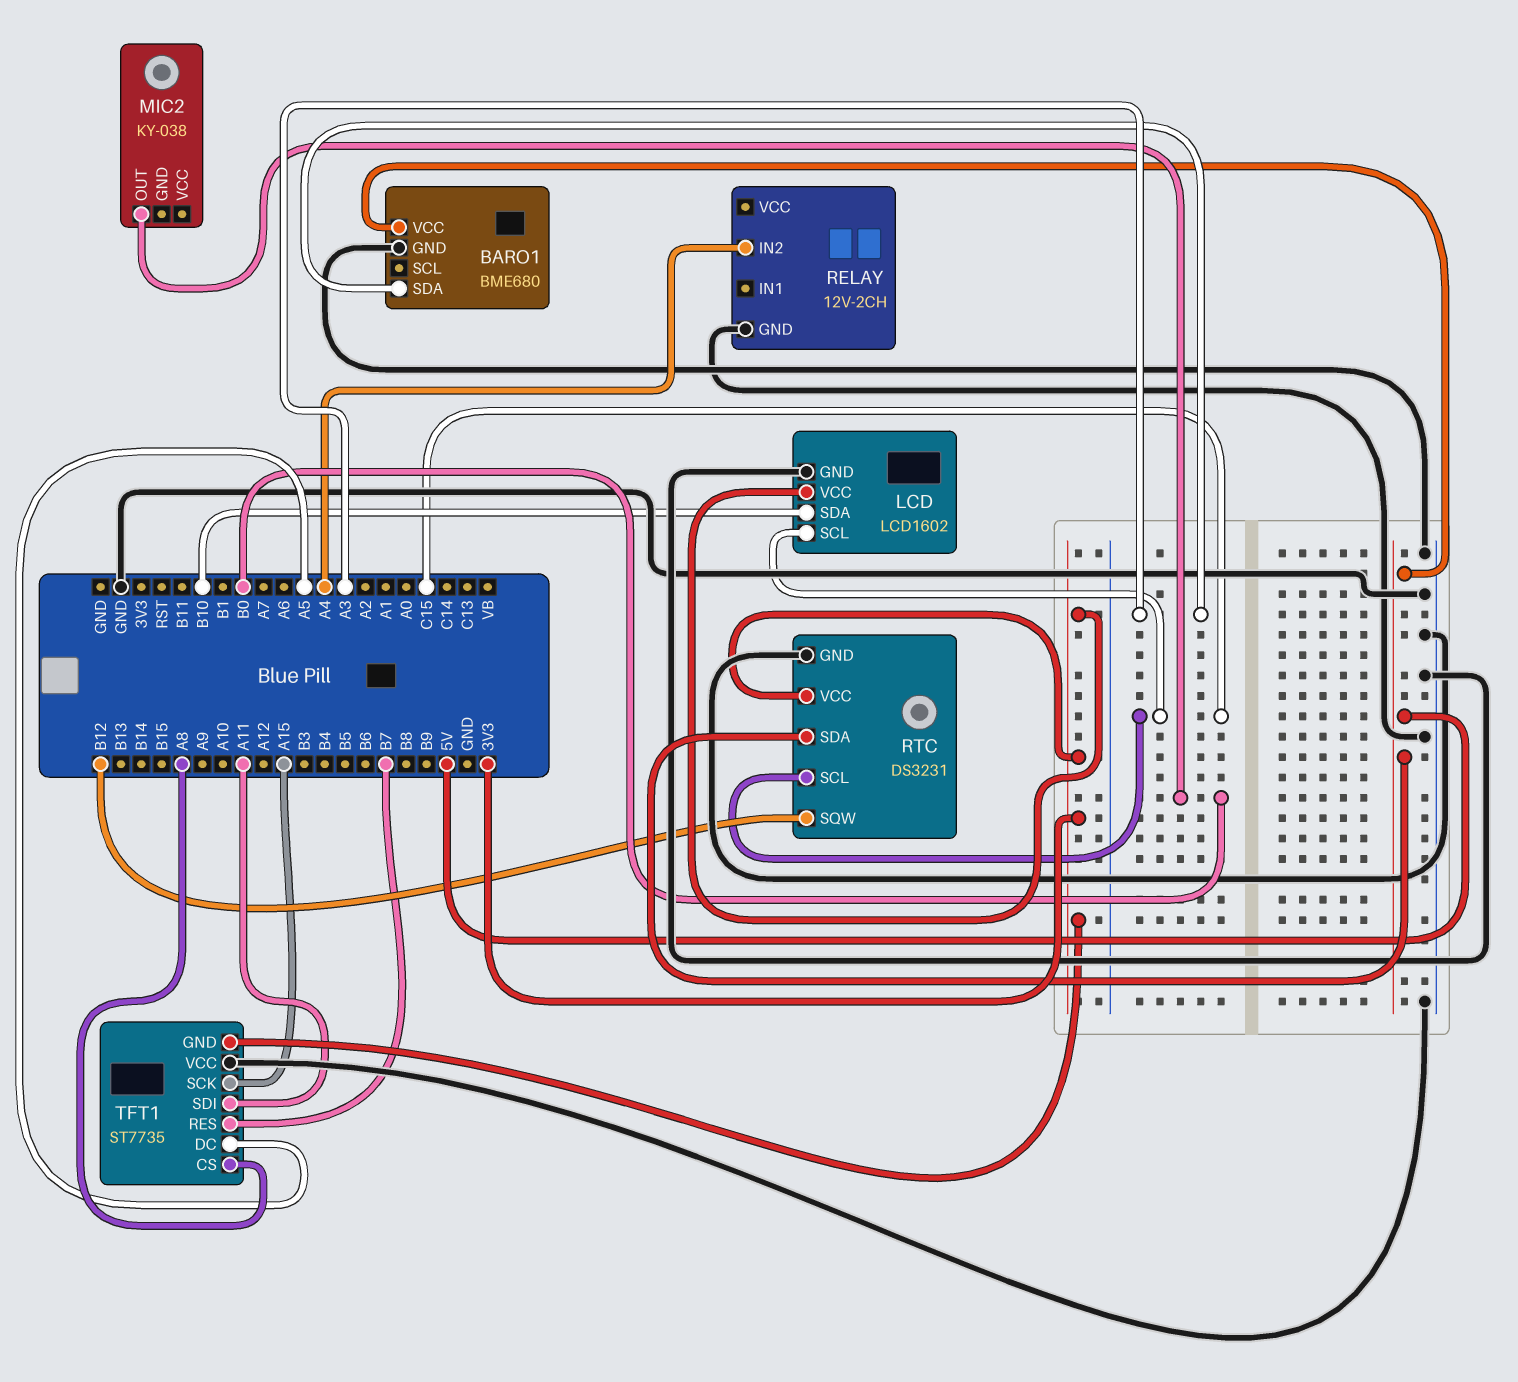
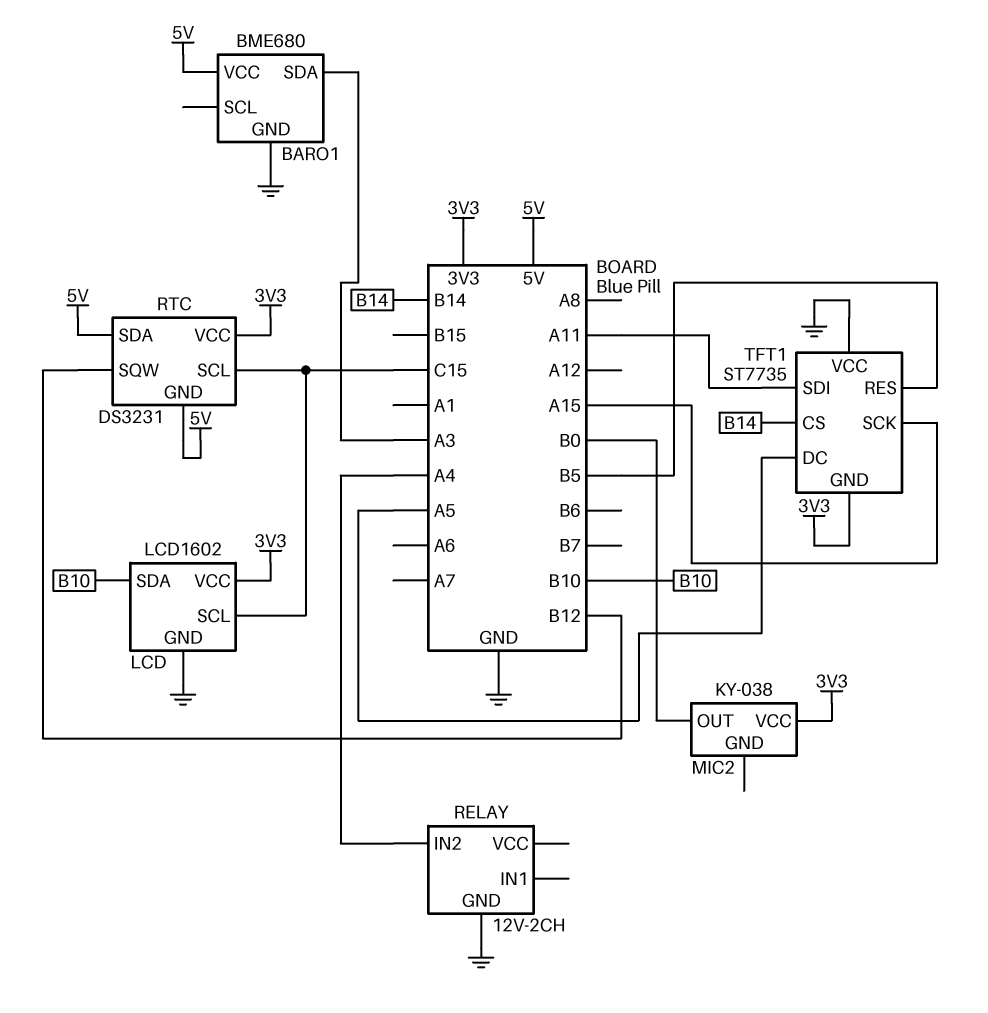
MIC2 pin VCC: none -> 3V3
RTC pin GND: GND -> 5V
TFT1 pin CS: A8 -> B14
TFT1 pin RES: B7 -> B5

